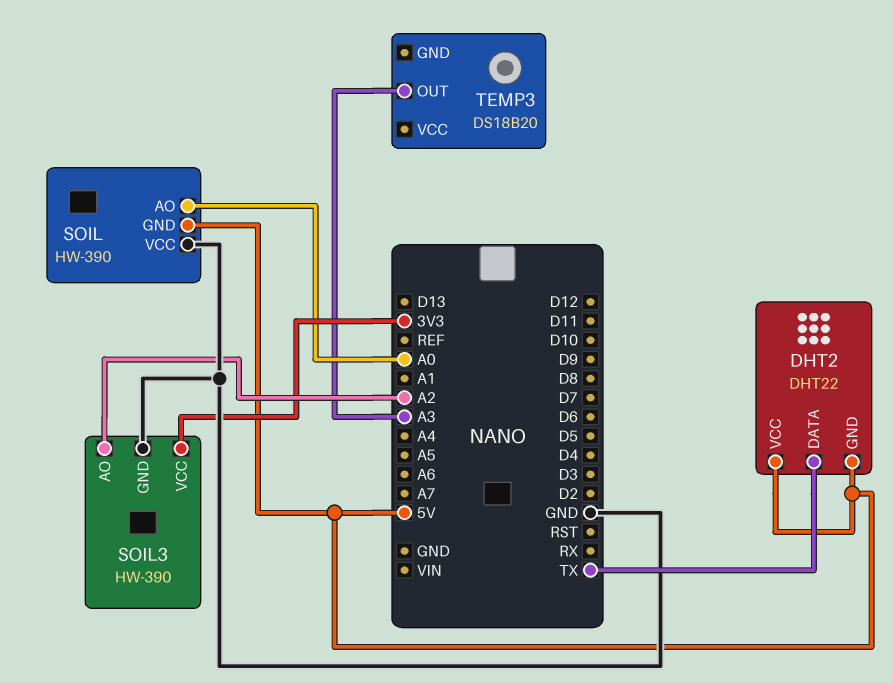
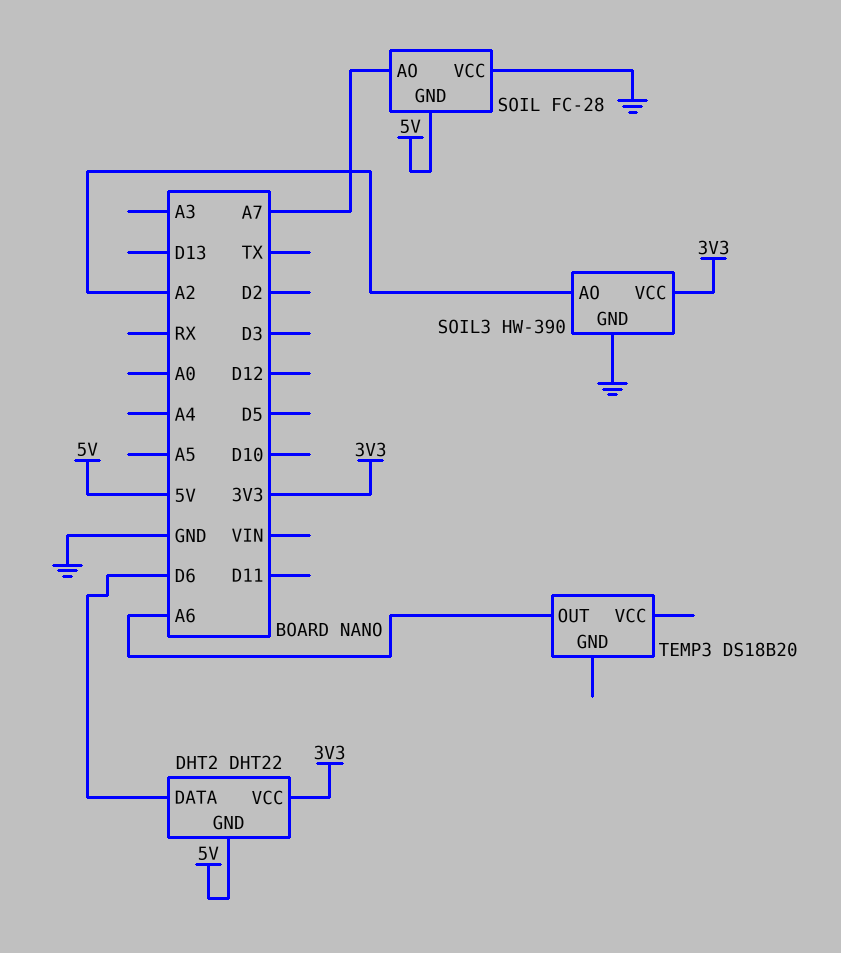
DHT2 pin DATA: TX -> D6
DHT2 pin VCC: 5V -> 3V3
SOIL: HW-390 -> FC-28
SOIL pin AO: A0 -> A7
TEMP3 pin OUT: A3 -> A6

